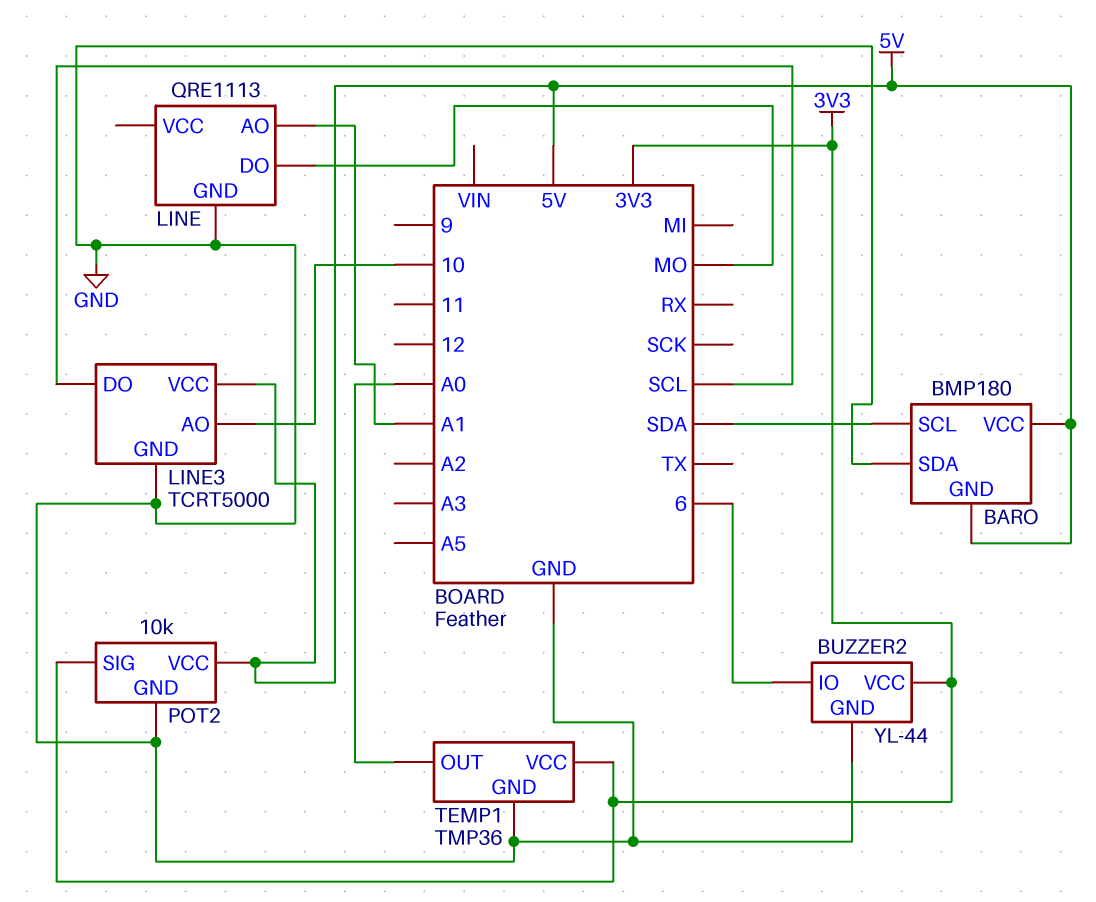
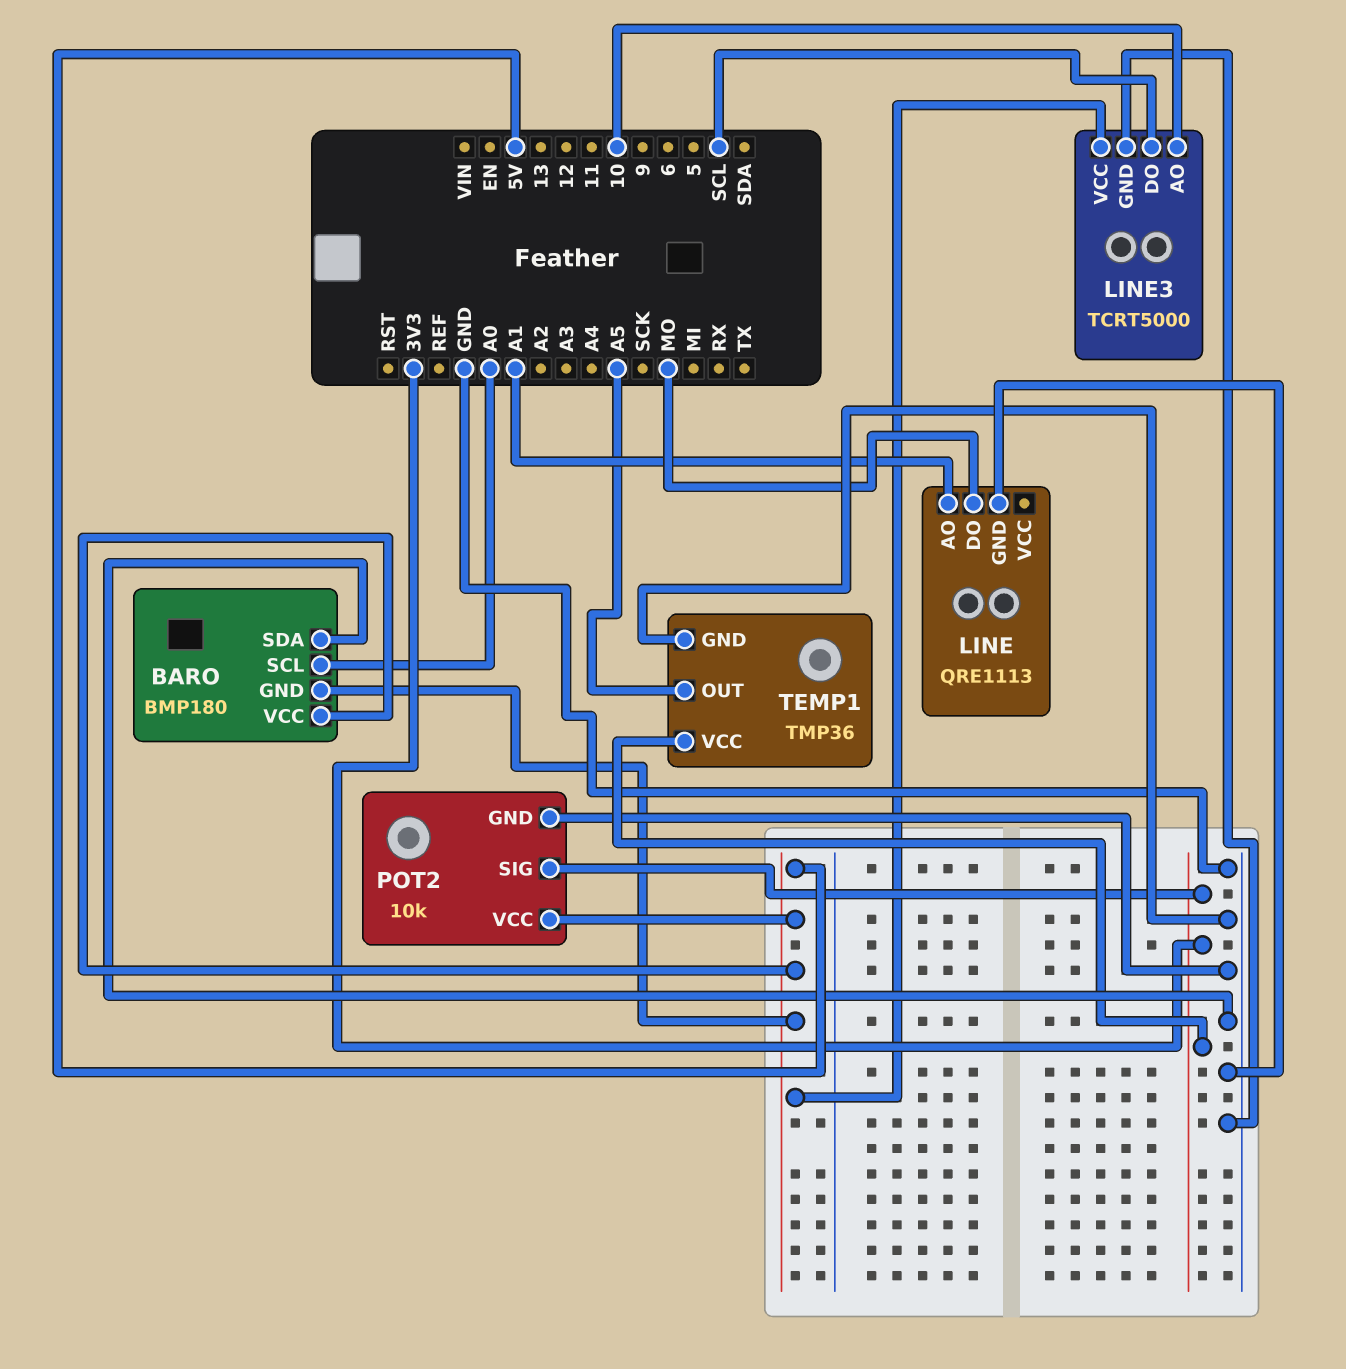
BARO pin SCL: SDA -> A0
BUZZER2: YL-44 -> none
BUZZER2 pin GND: GND -> none
BUZZER2 pin IO: 6 -> none
BUZZER2 pin VCC: 3V3 -> none
TEMP1 pin OUT: A0 -> A5

